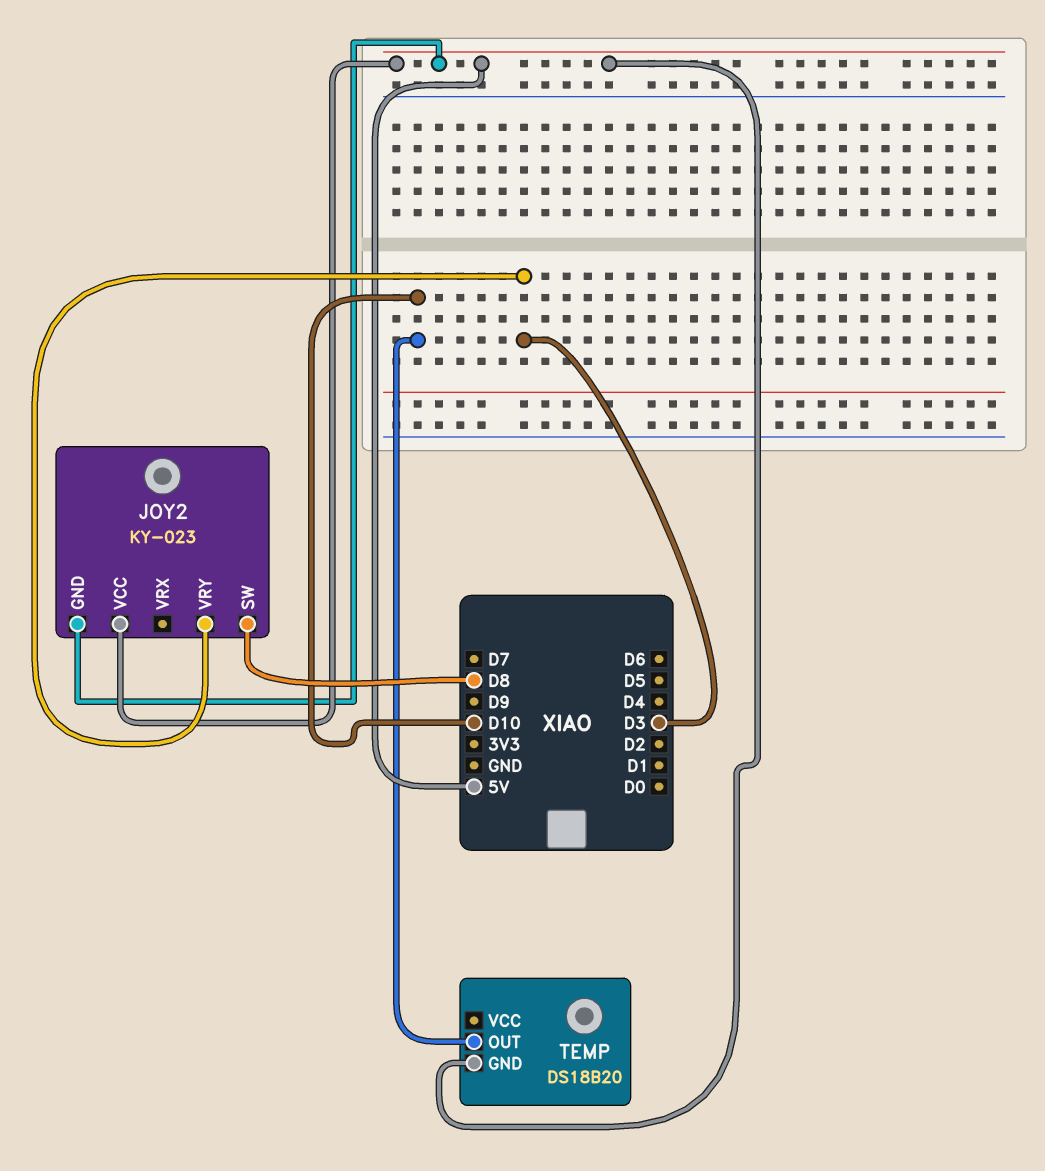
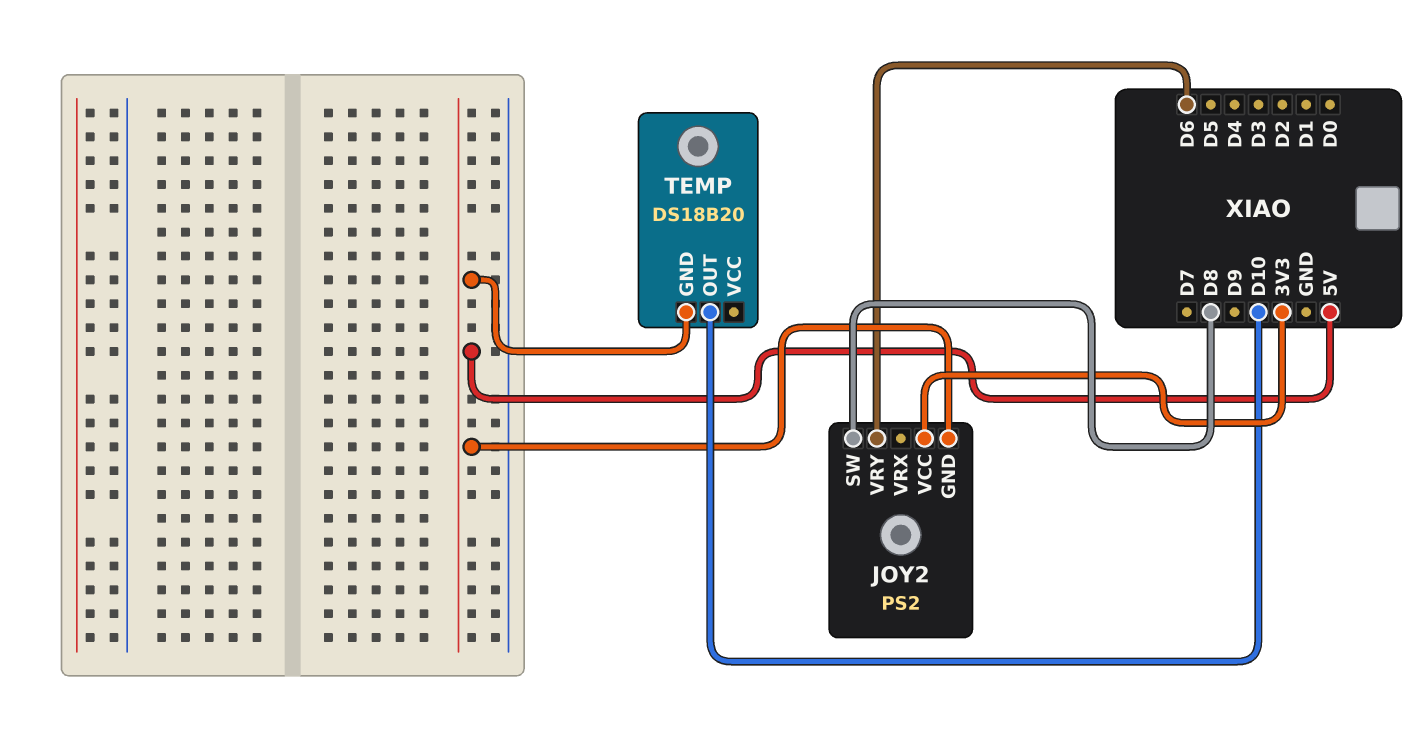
JOY2: KY-023 -> PS2
JOY2 pin VCC: 5V -> 3V3
JOY2 pin VRY: D3 -> D6

